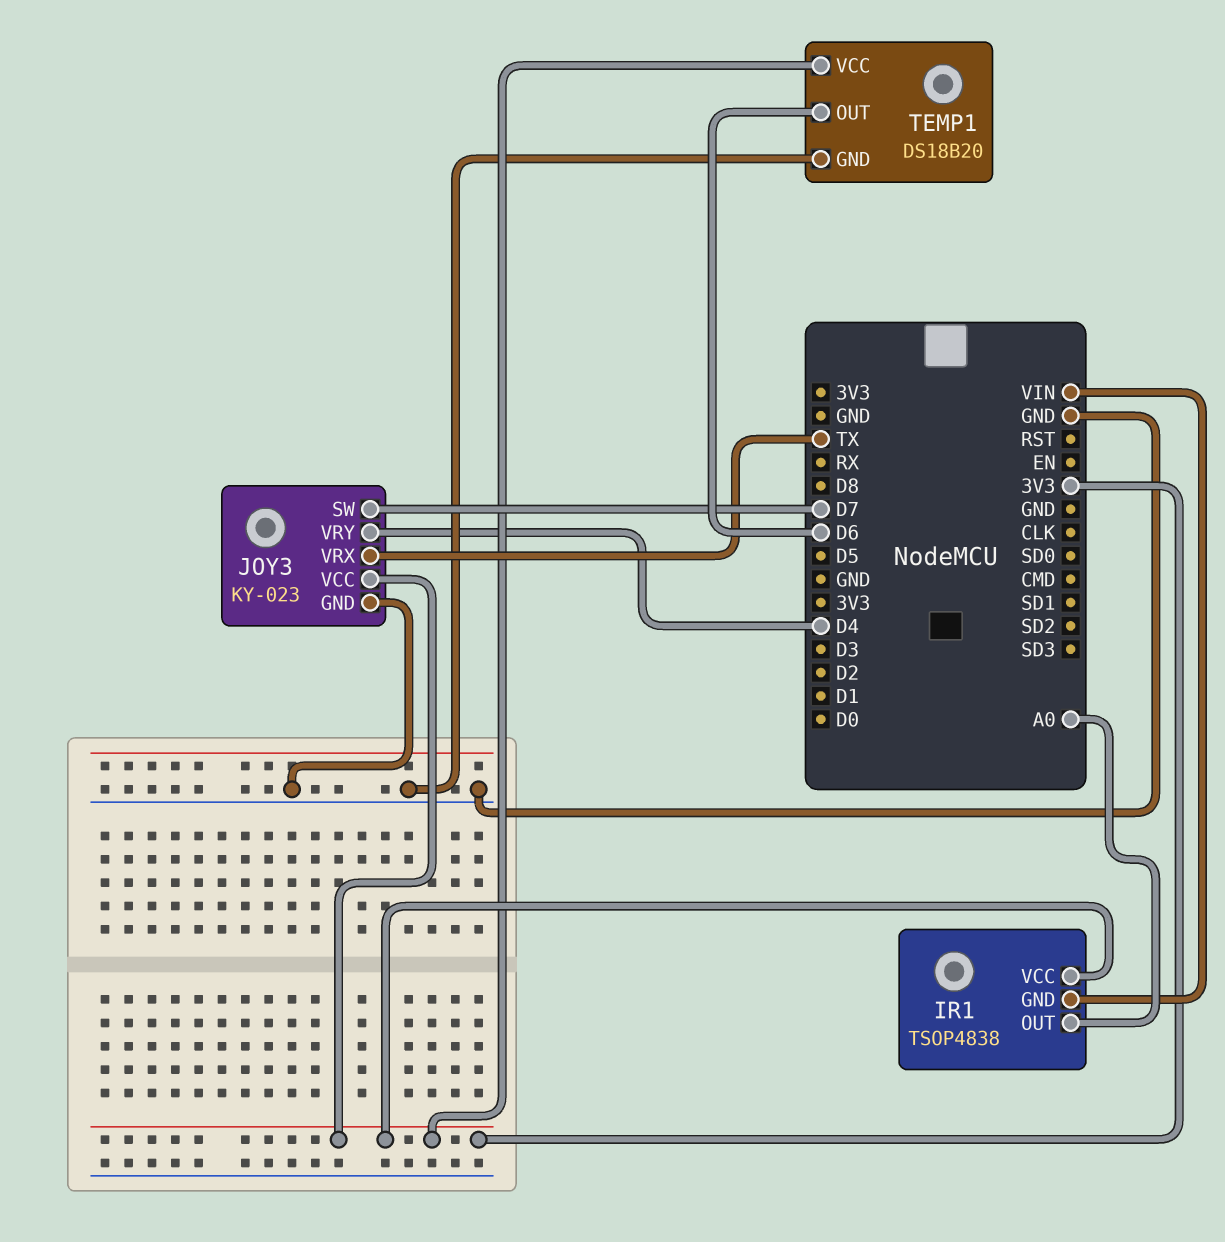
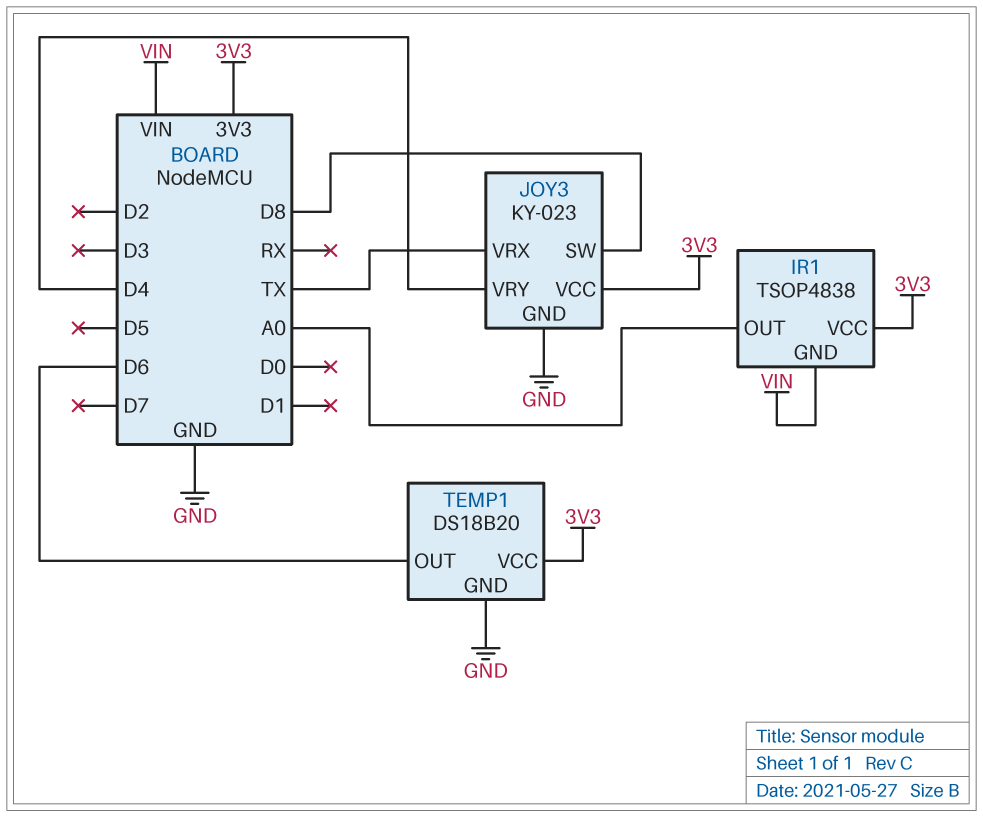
JOY3 pin SW: D7 -> D8

